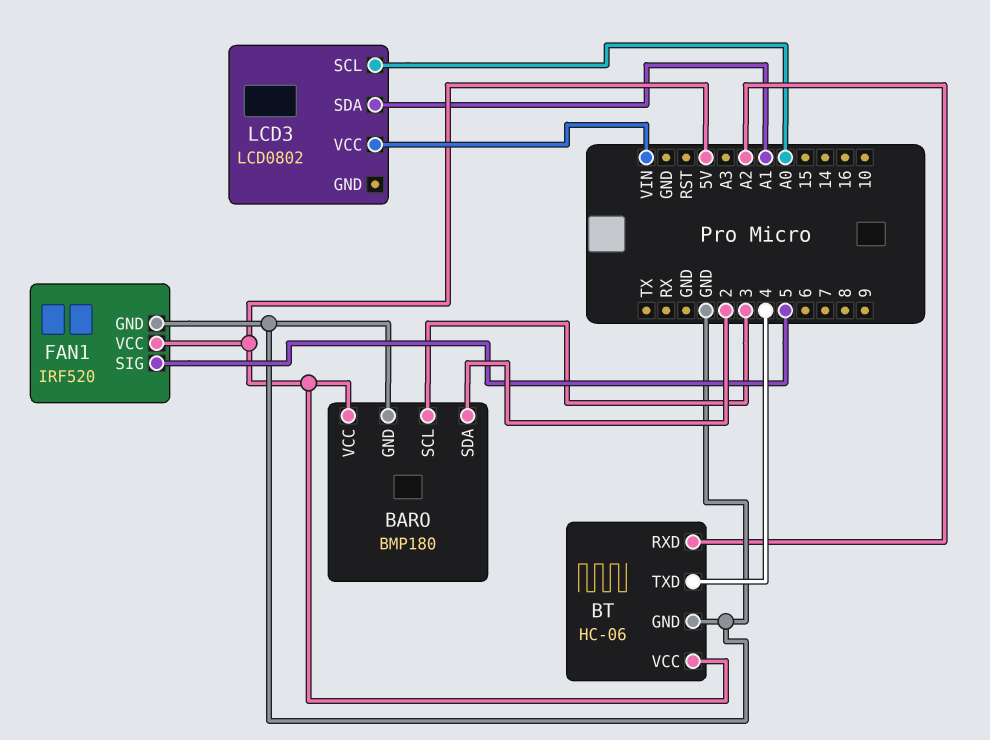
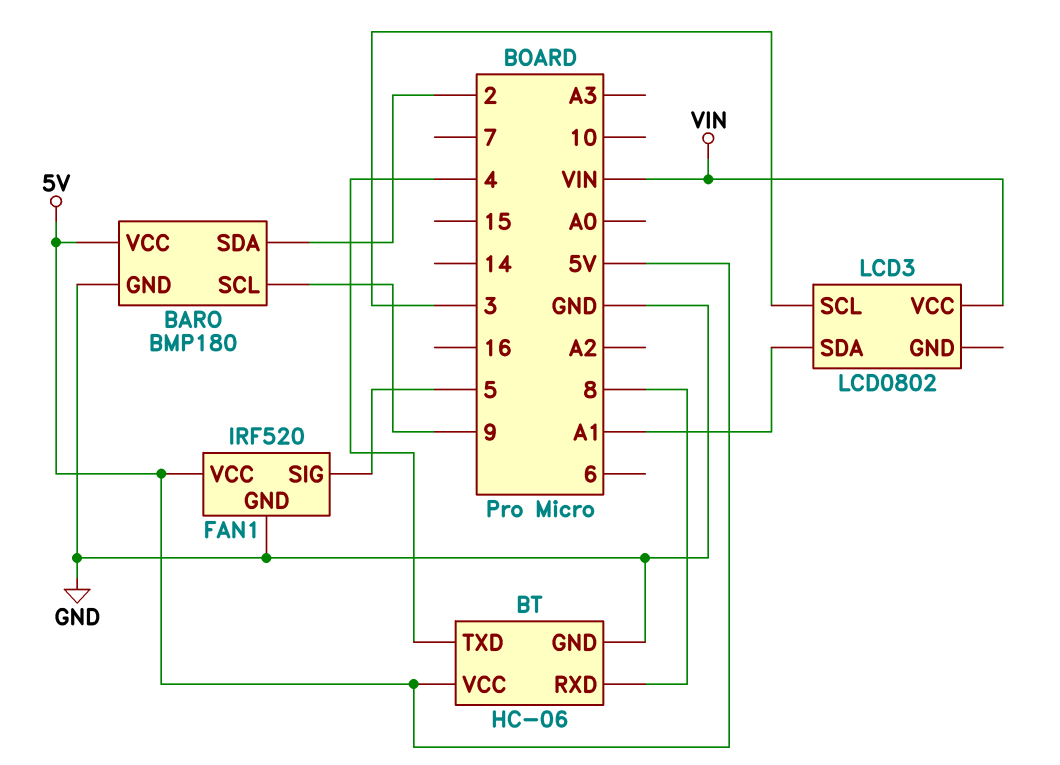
BARO pin SCL: 3 -> 9
BT pin RXD: A2 -> 8
LCD3 pin SCL: A0 -> 3

